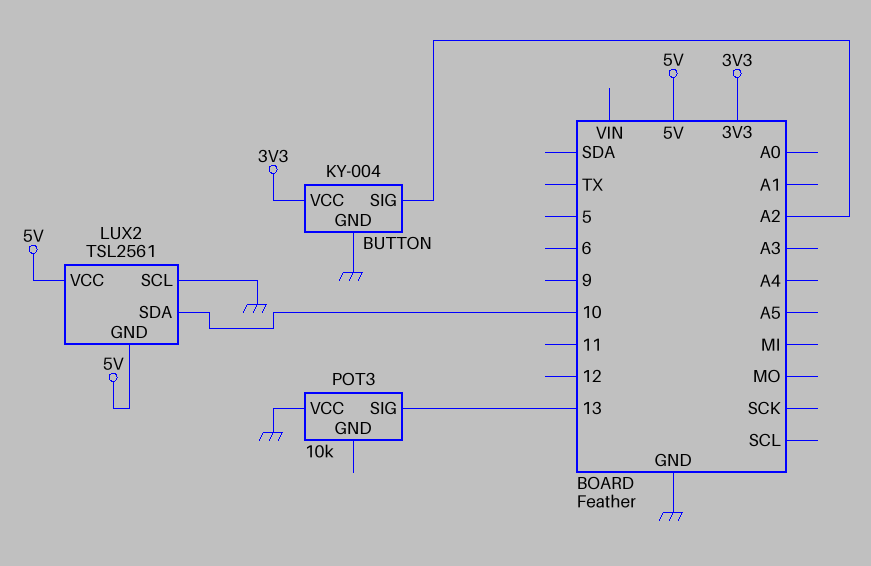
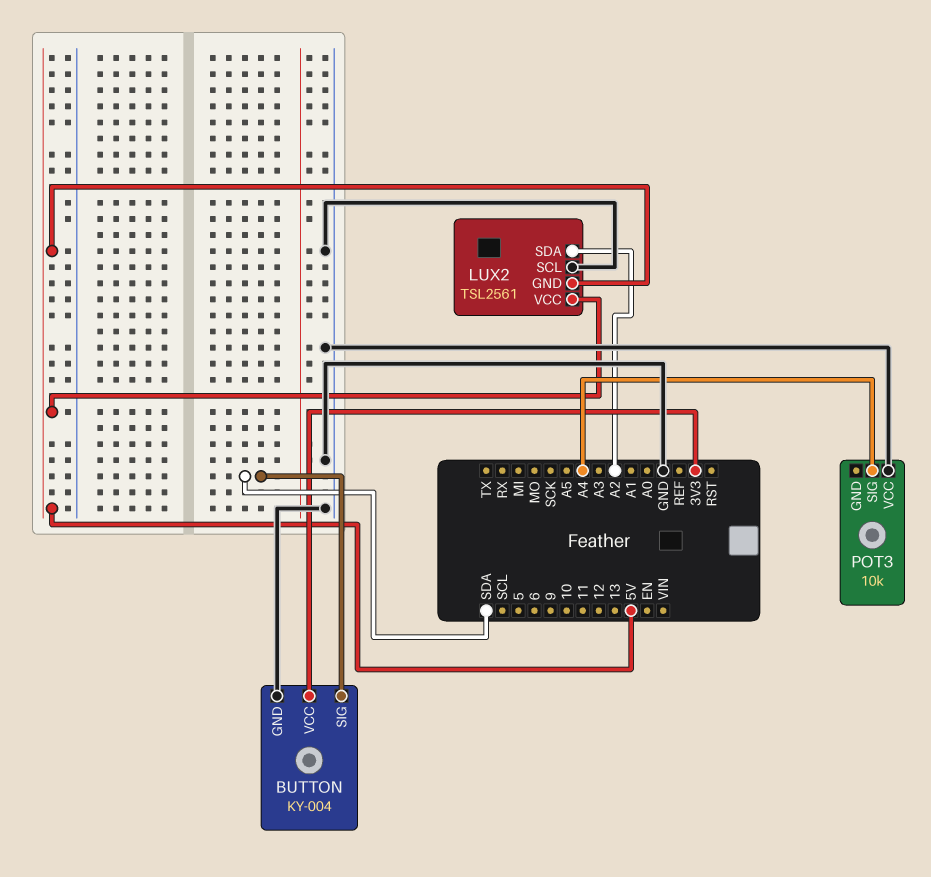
BUTTON pin SIG: A2 -> SDA
LUX2 pin SDA: 10 -> A2
POT3 pin SIG: 13 -> A4

